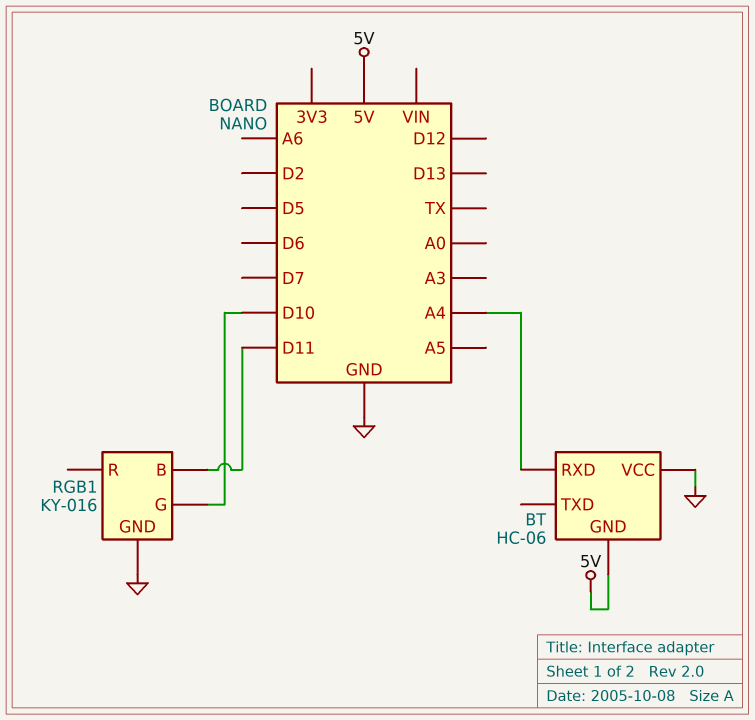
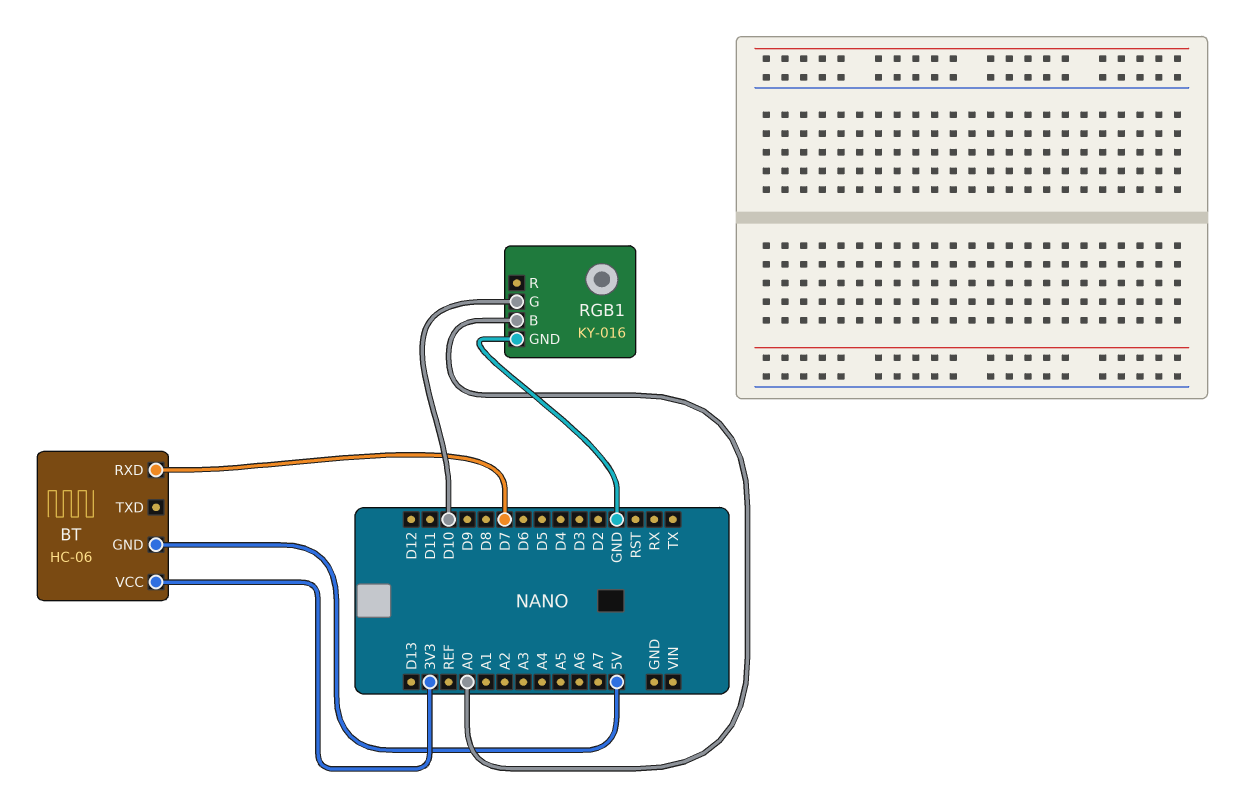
BT pin RXD: A4 -> D7
BT pin VCC: GND -> 3V3
RGB1 pin B: D11 -> A0

